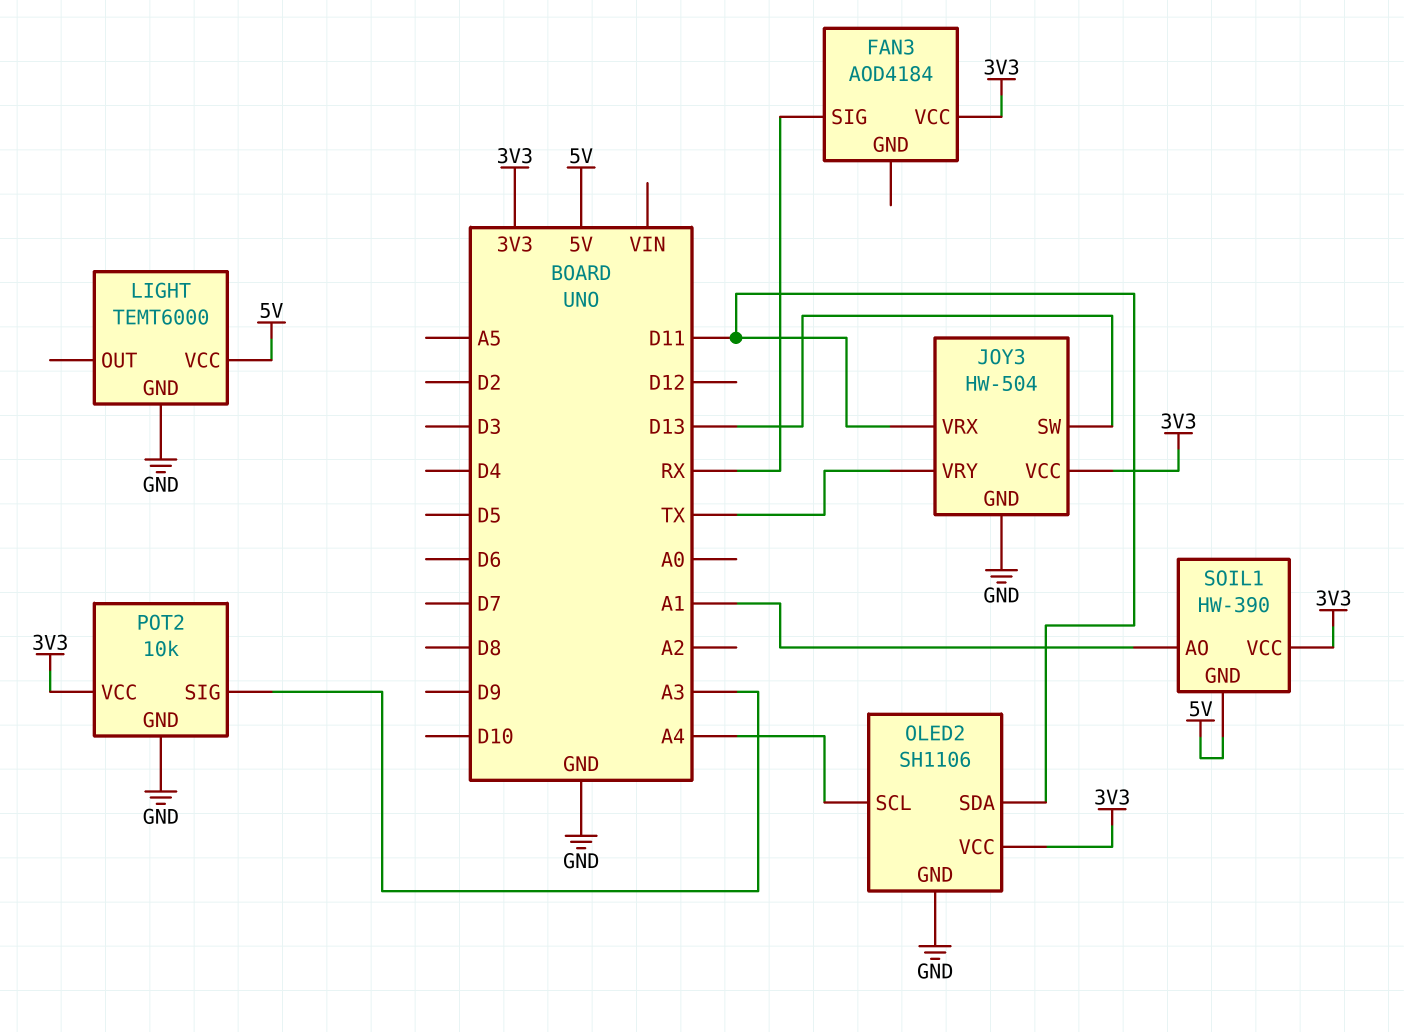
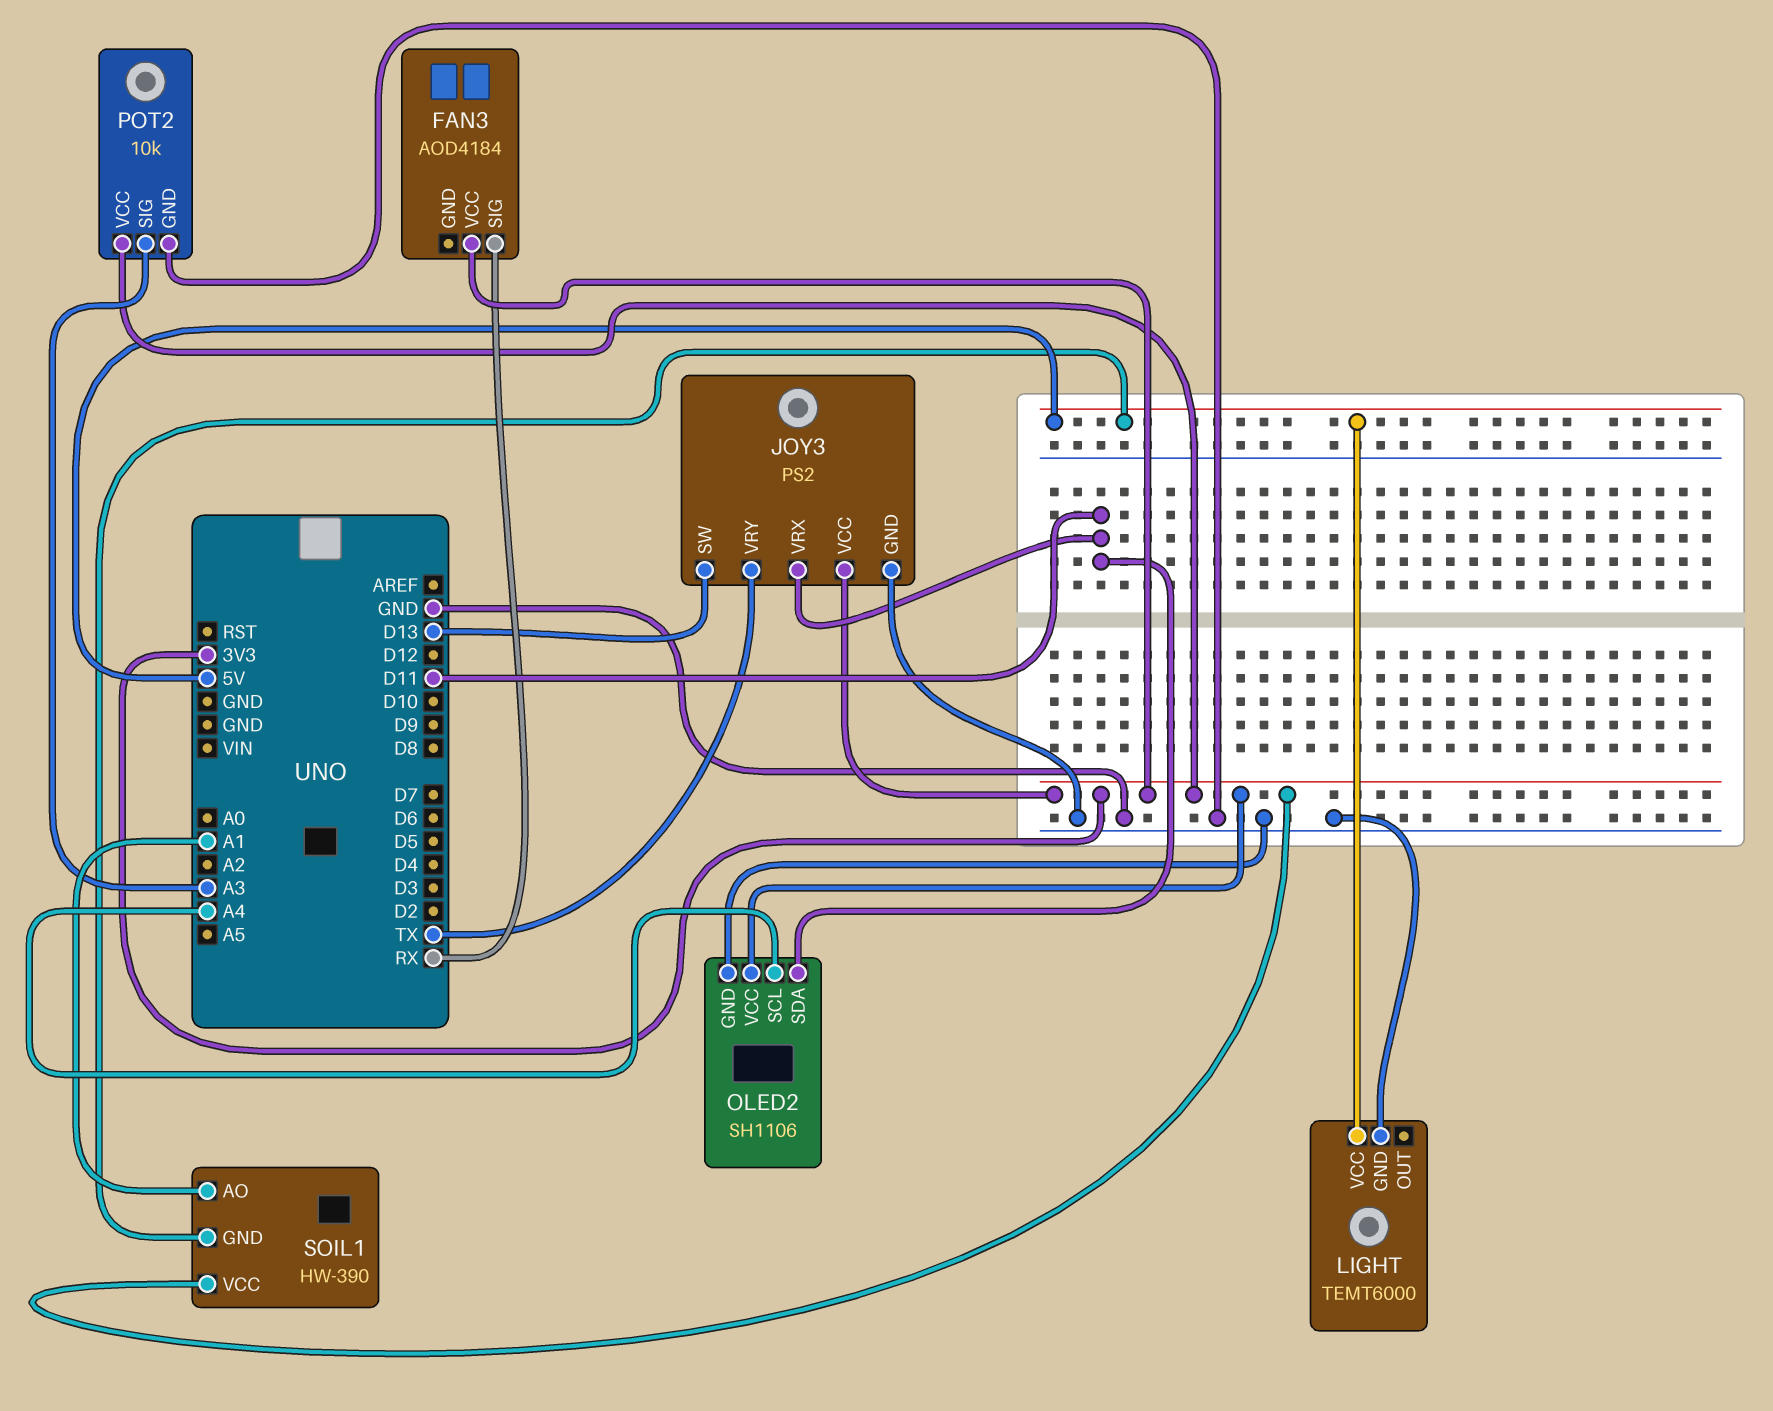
JOY3: HW-504 -> PS2

